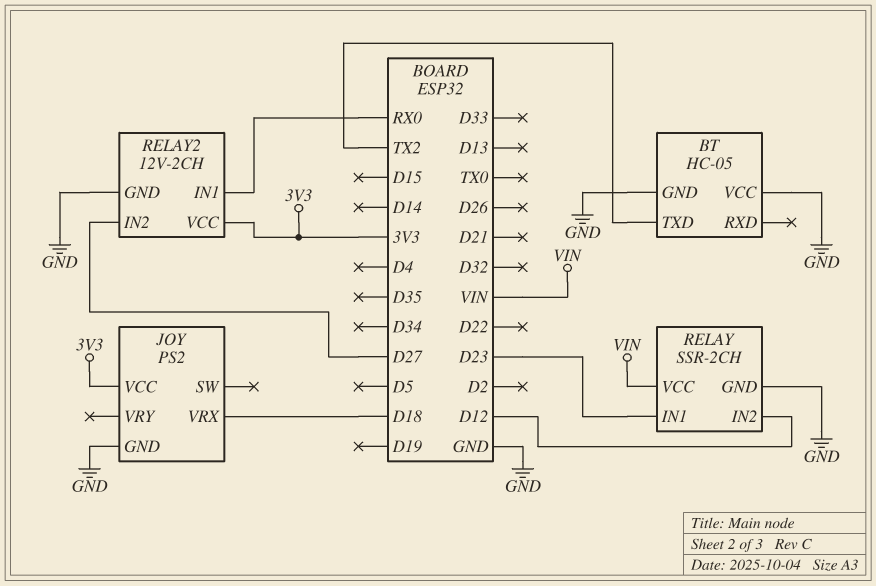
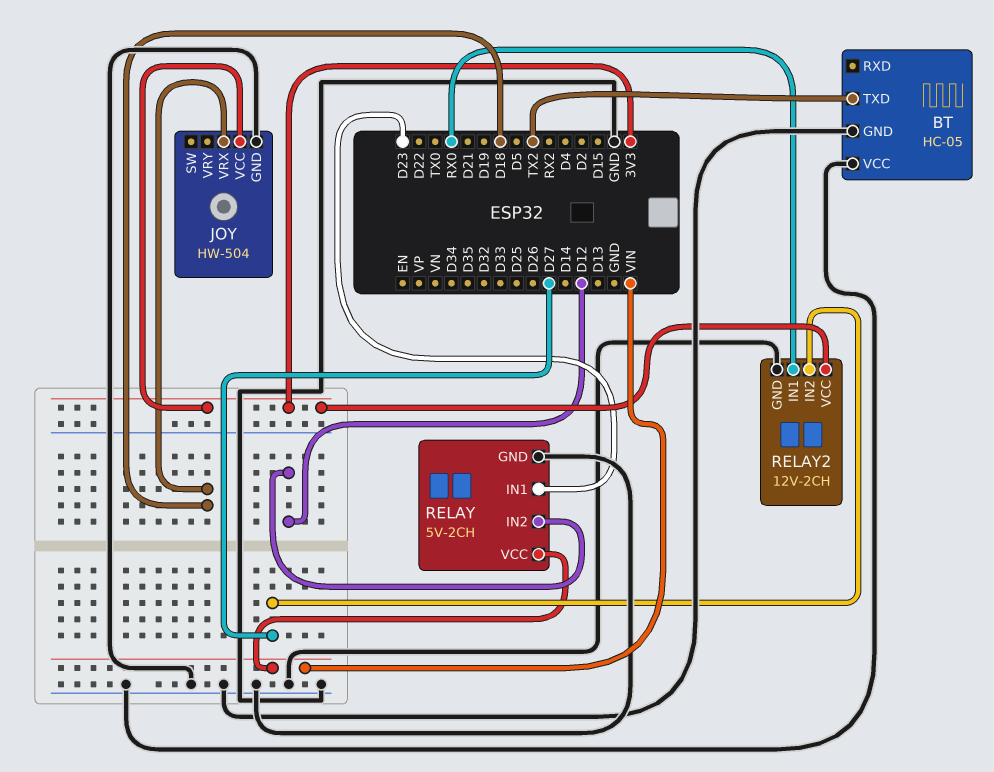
JOY: PS2 -> HW-504
RELAY: SSR-2CH -> 5V-2CH

